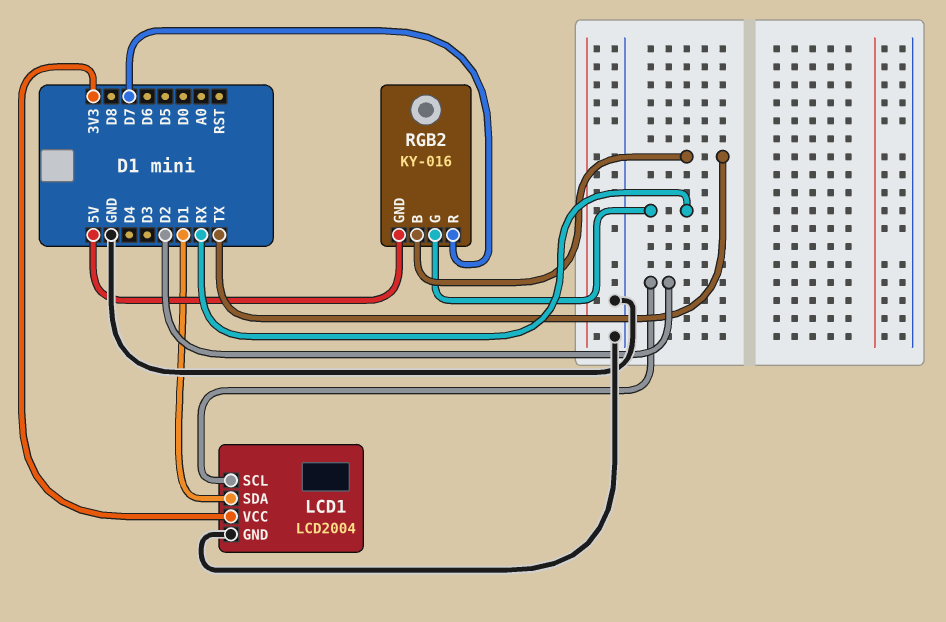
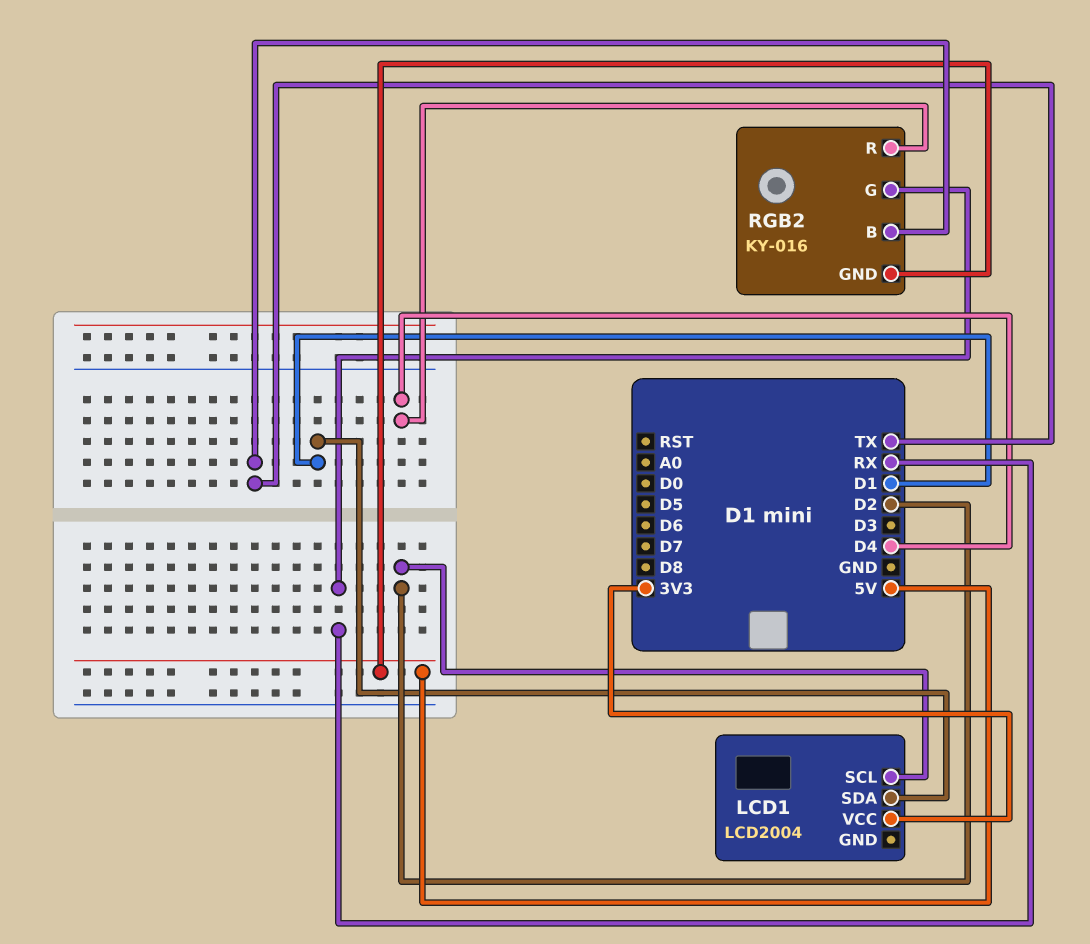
LCD1 pin GND: GND -> none
RGB2 pin R: D7 -> D4

